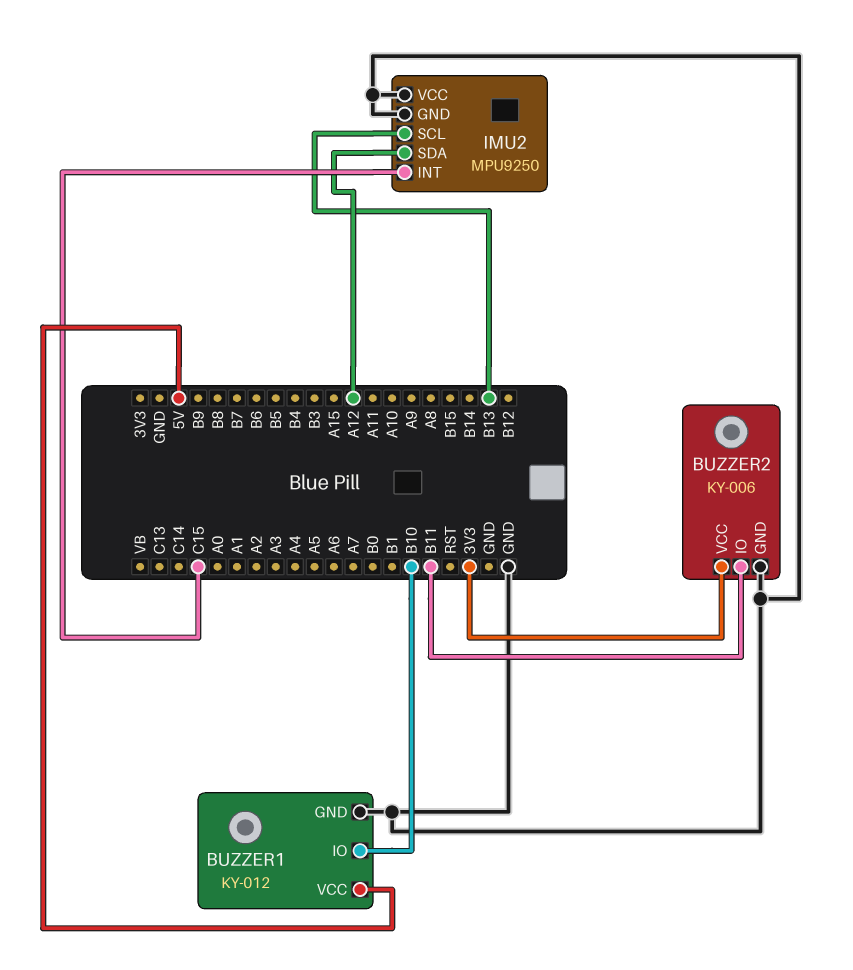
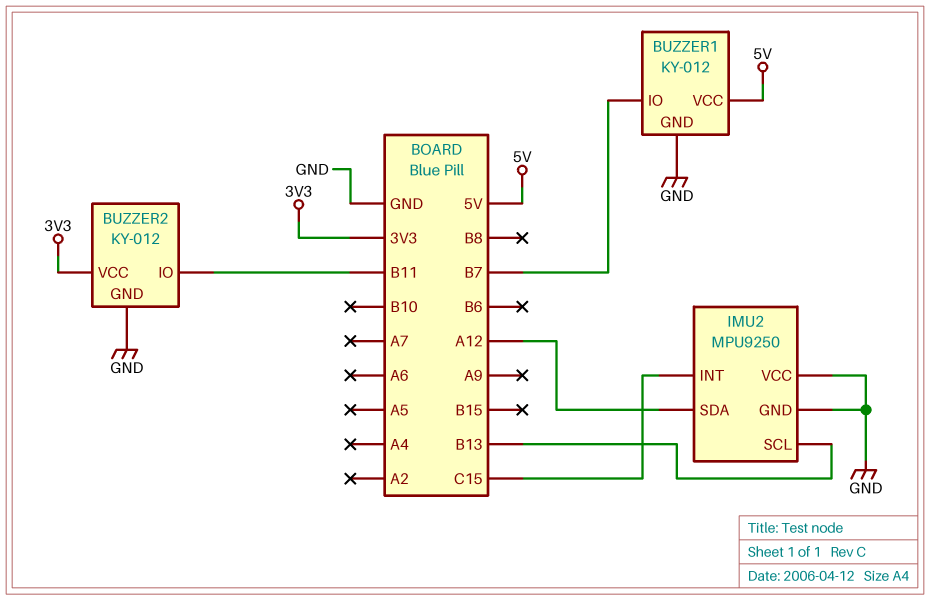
BUZZER1 pin IO: B10 -> B7
BUZZER2: KY-006 -> KY-012

